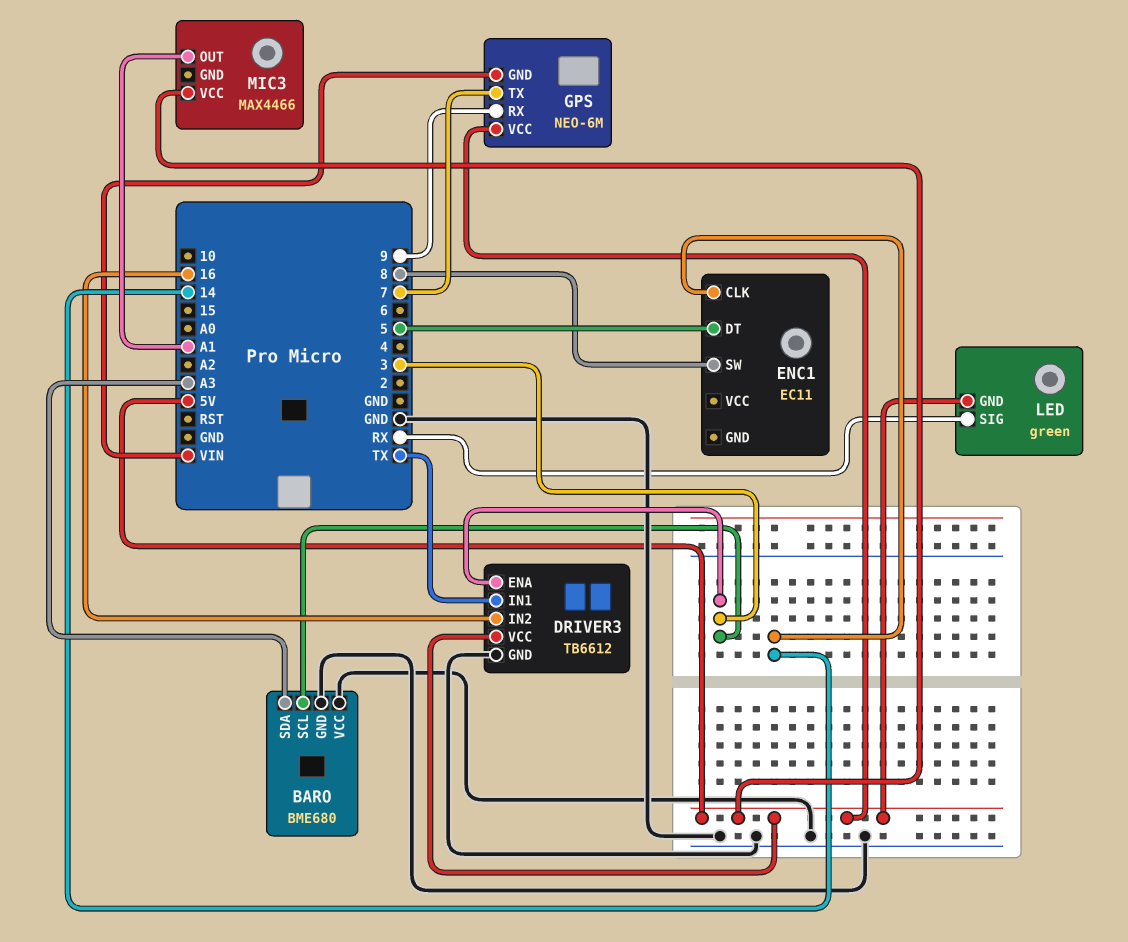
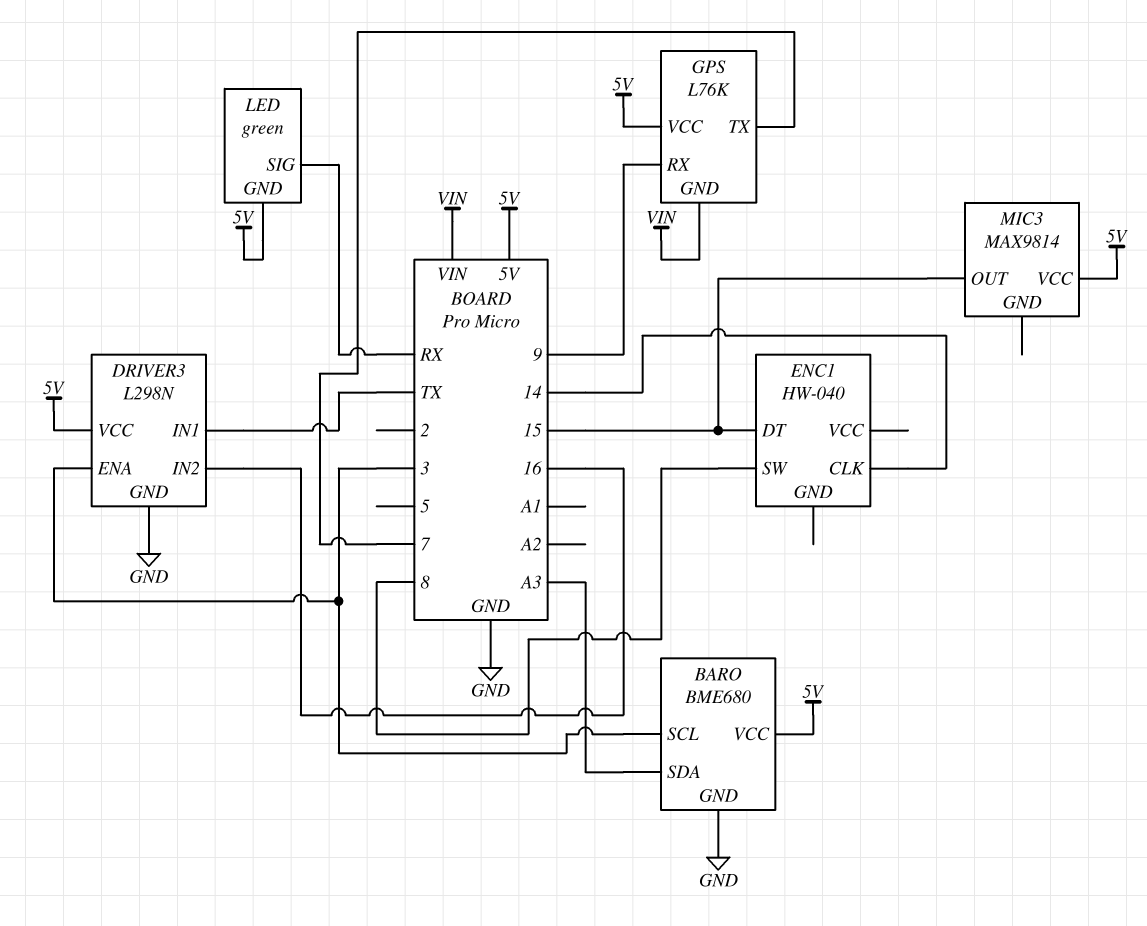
BARO pin VCC: GND -> 5V
DRIVER3: TB6612 -> L298N
ENC1: EC11 -> HW-040
ENC1 pin DT: 5 -> 15
GPS: NEO-6M -> L76K
MIC3: MAX4466 -> MAX9814
MIC3 pin OUT: A1 -> 15

